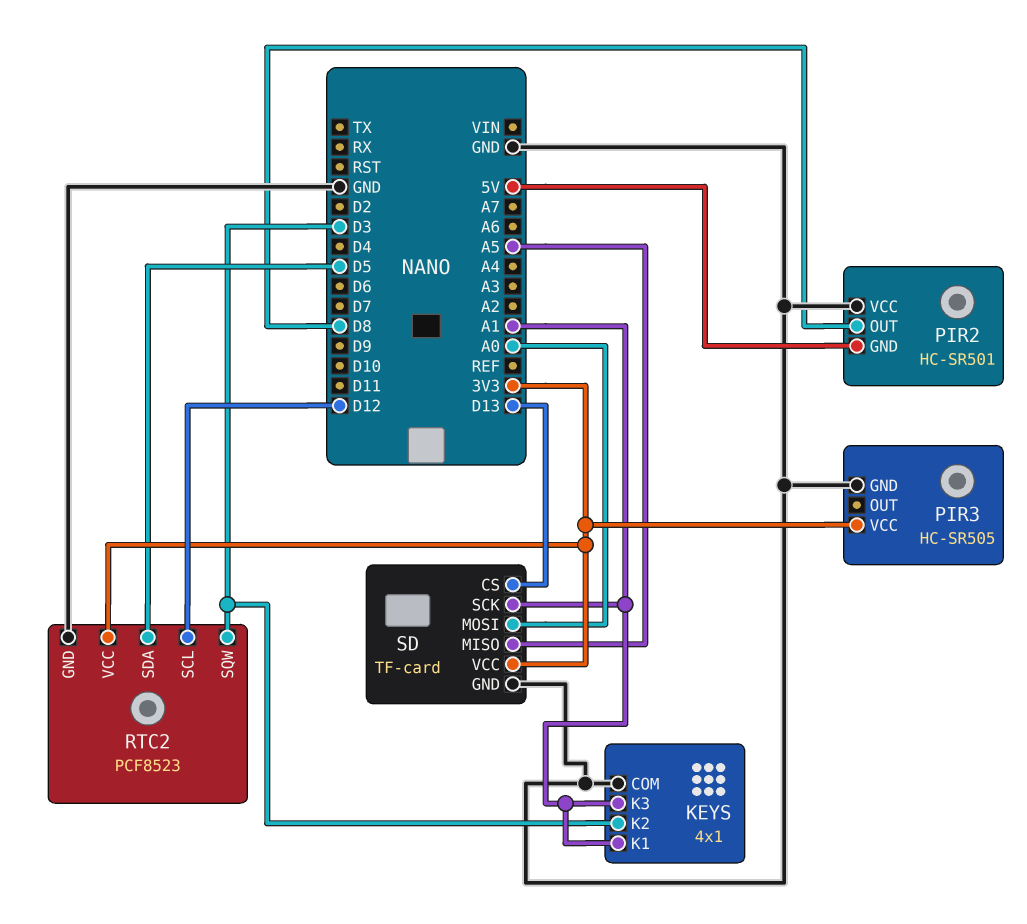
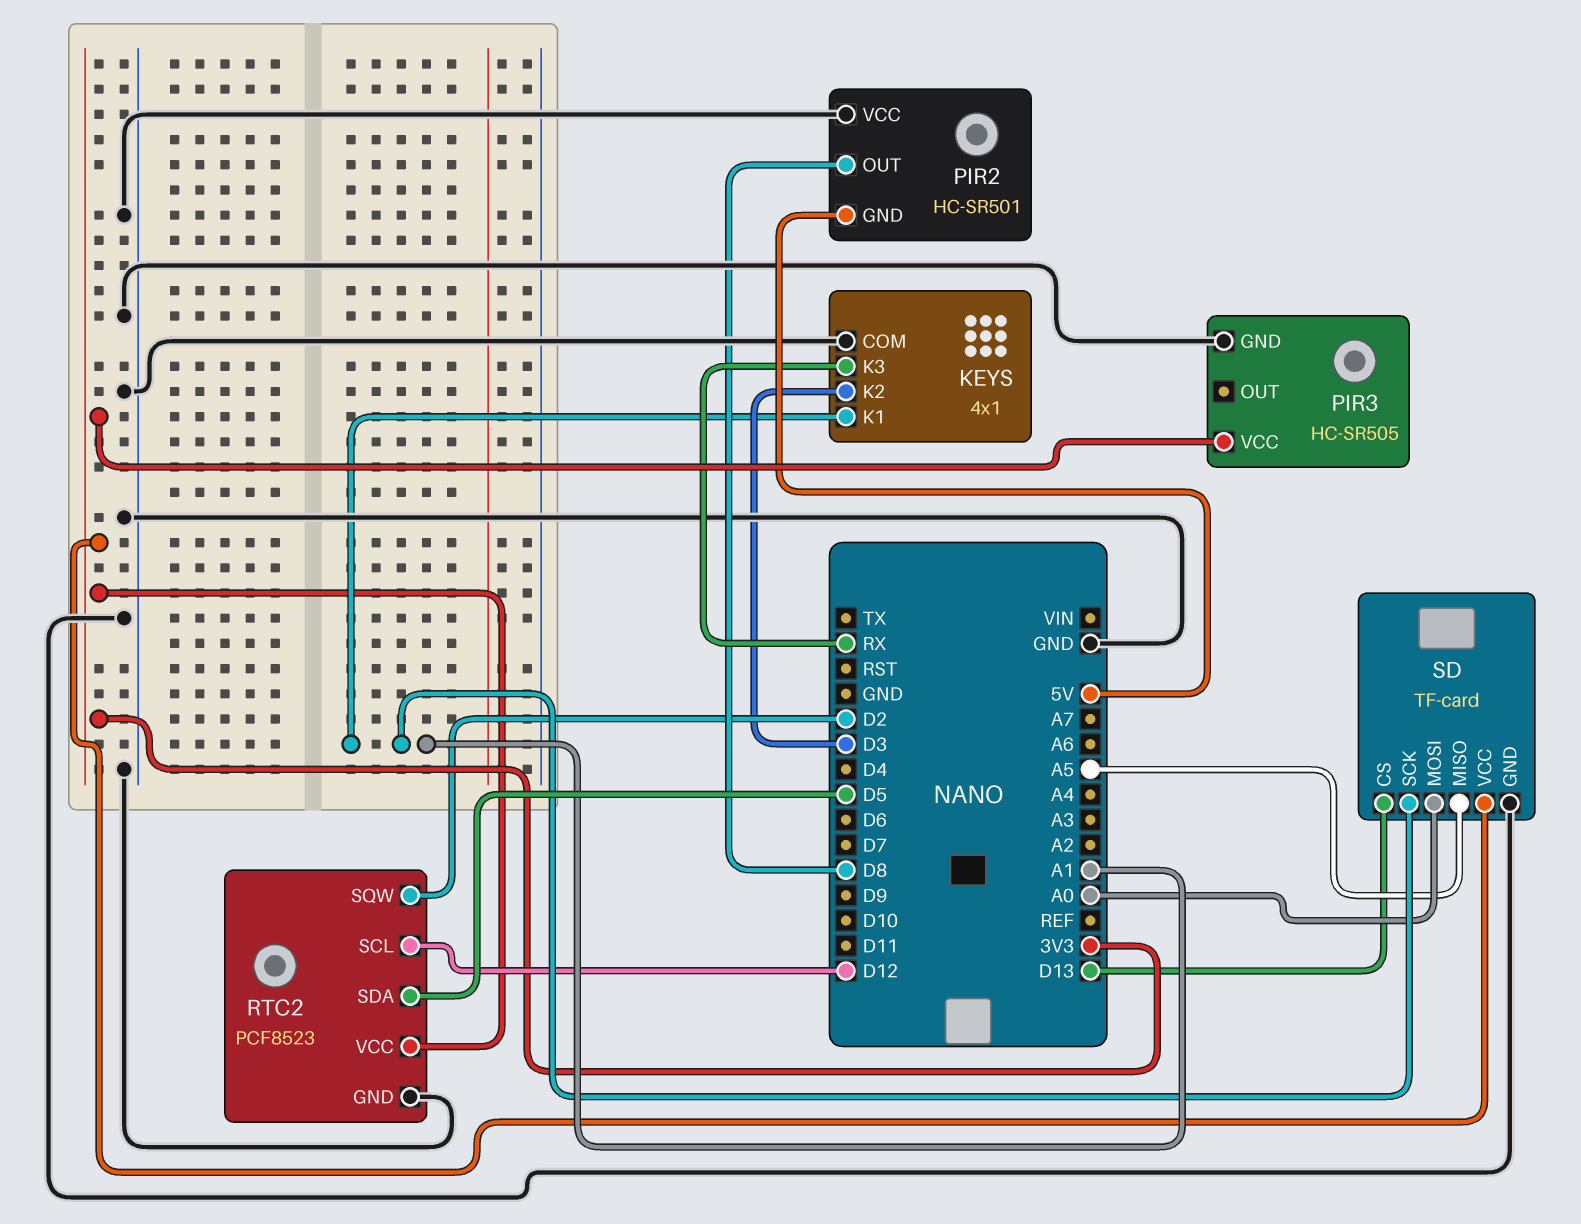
KEYS pin K3: A1 -> RX
RTC2 pin SQW: D3 -> D2

